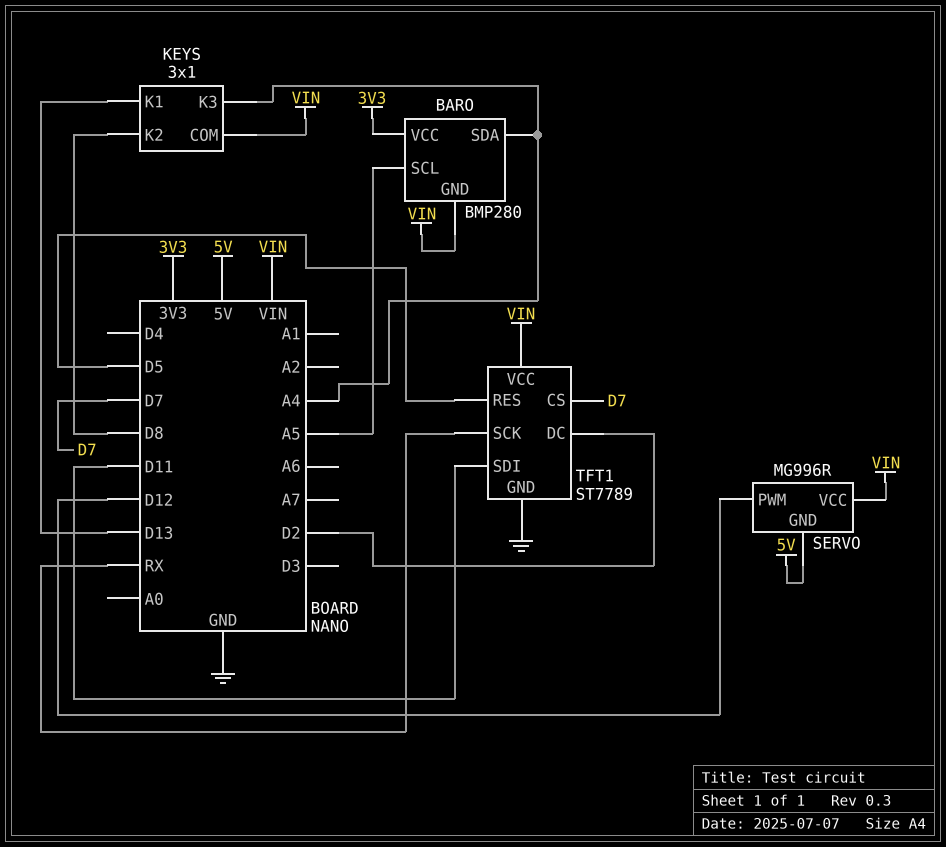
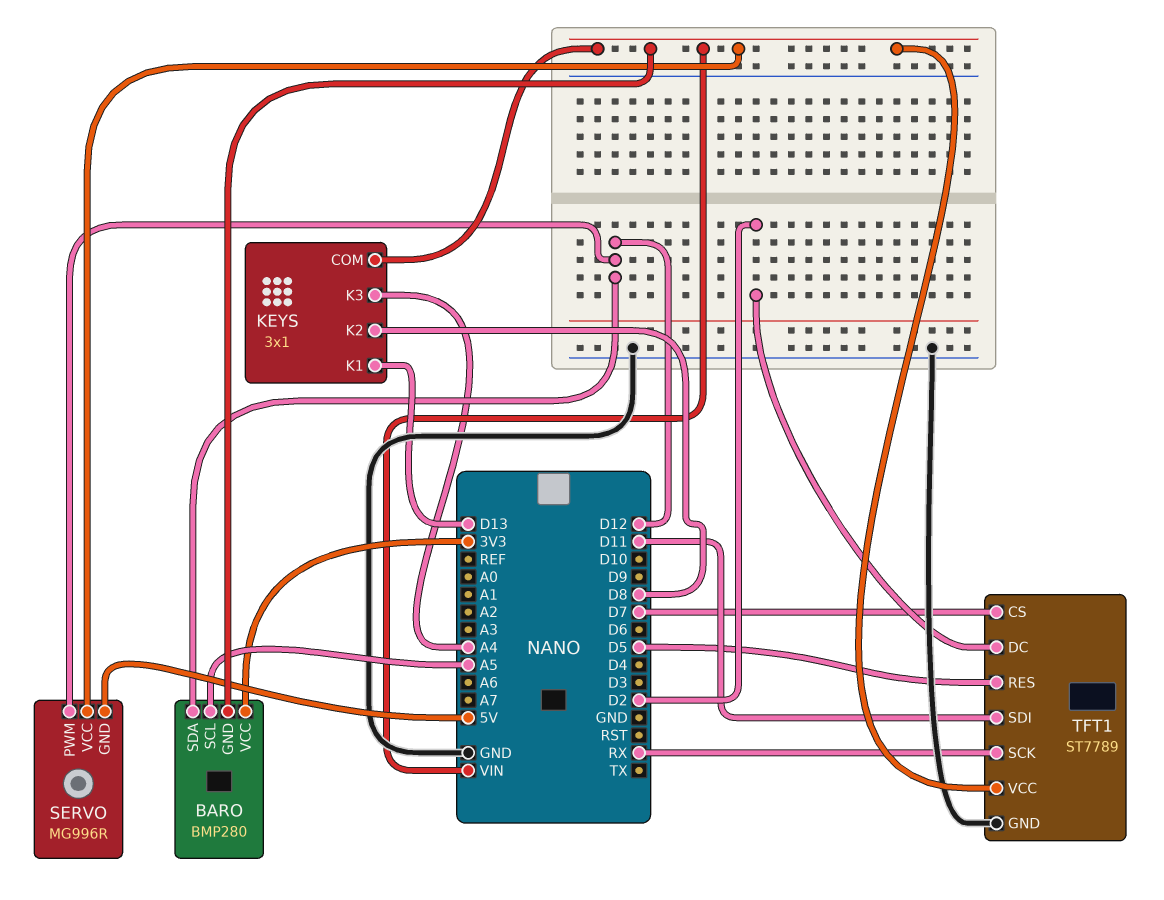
BARO pin SDA: A4 -> D12

